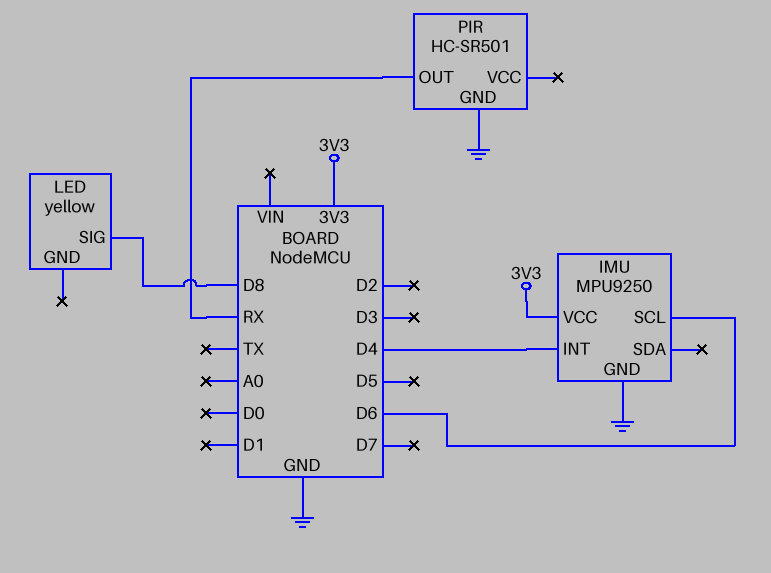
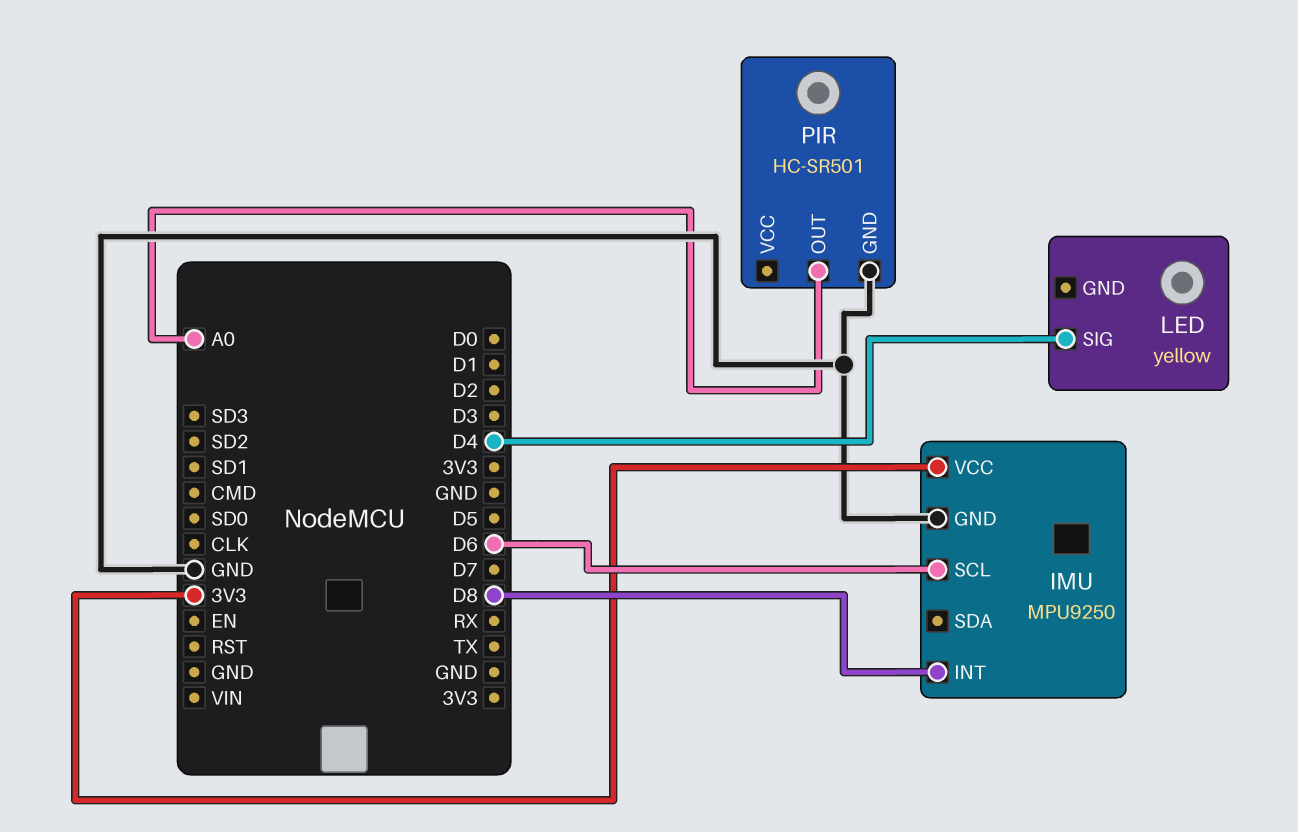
IMU pin INT: D4 -> D8
LED pin SIG: D8 -> D4
PIR pin OUT: RX -> A0

